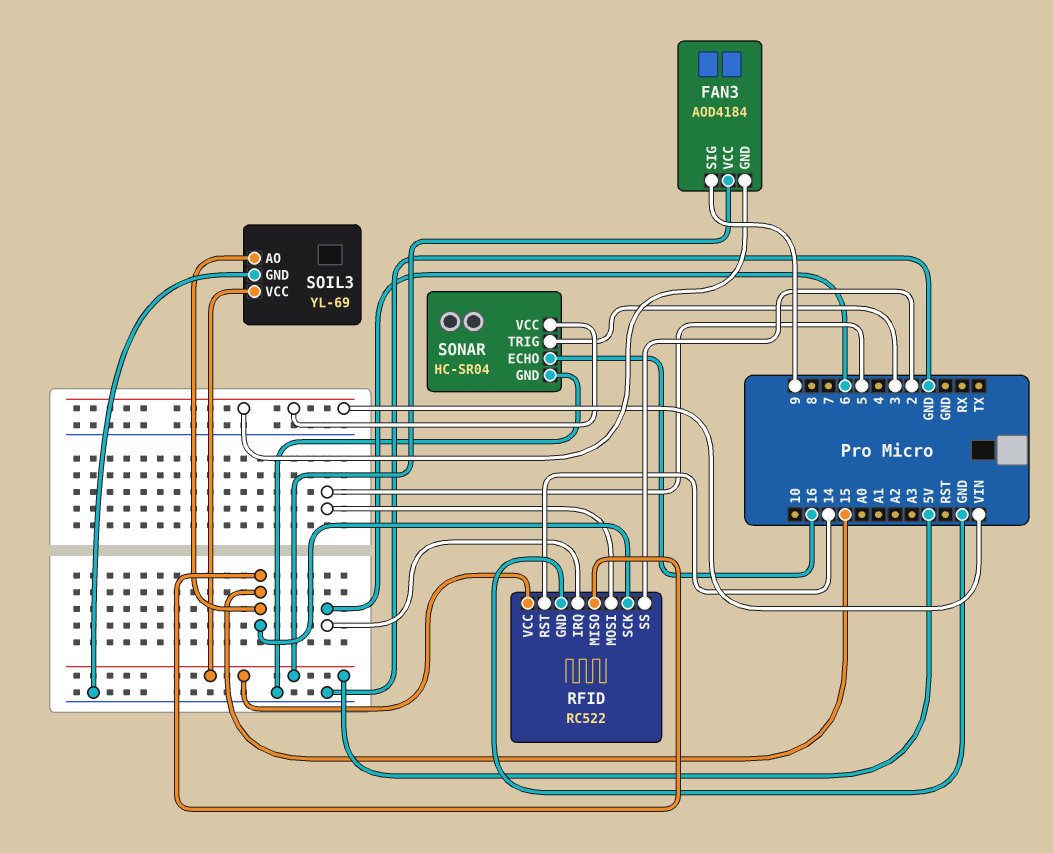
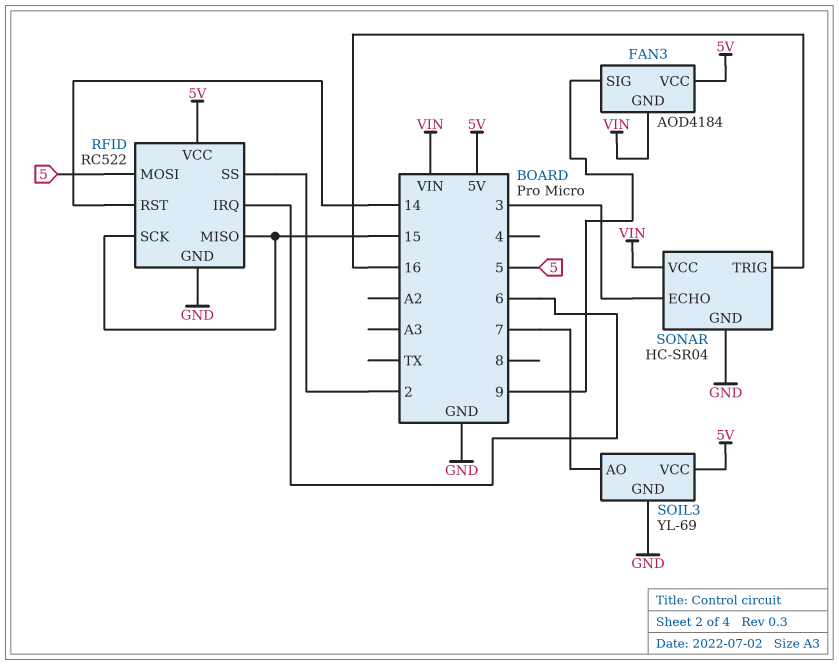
SOIL3 pin AO: 15 -> 7
SONAR pin ECHO: 16 -> 3
SONAR pin TRIG: 3 -> 16

